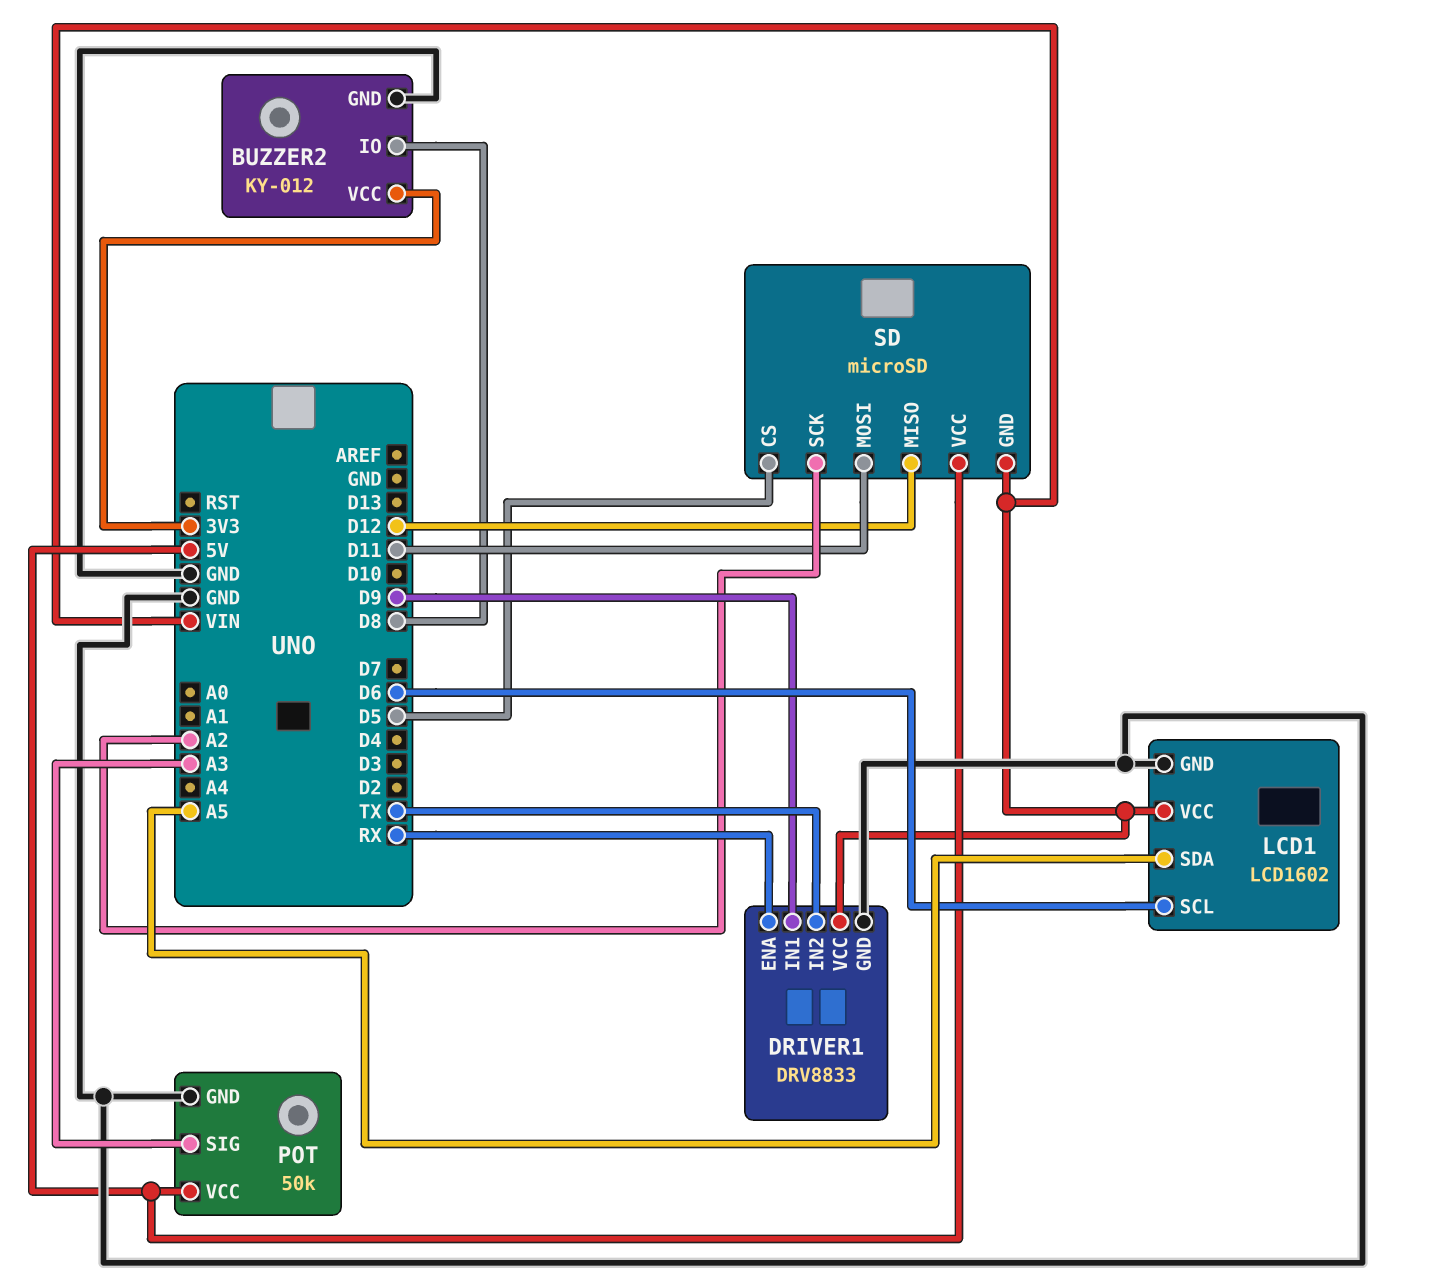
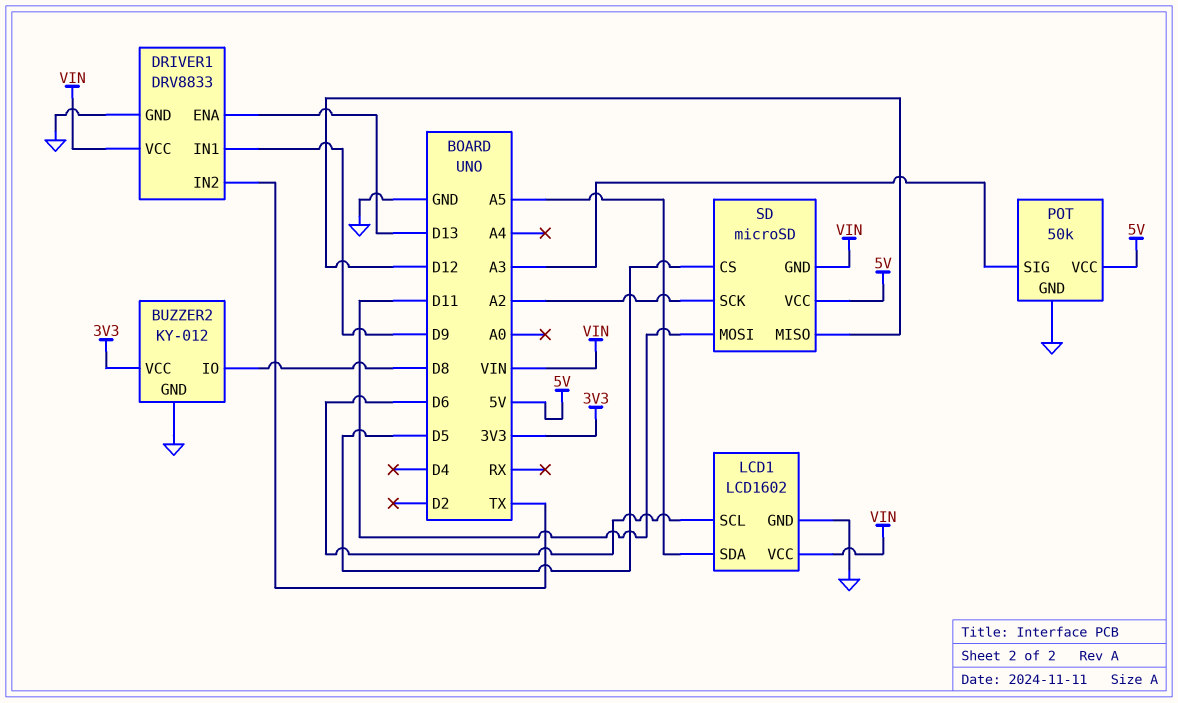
DRIVER1 pin ENA: RX -> D13

